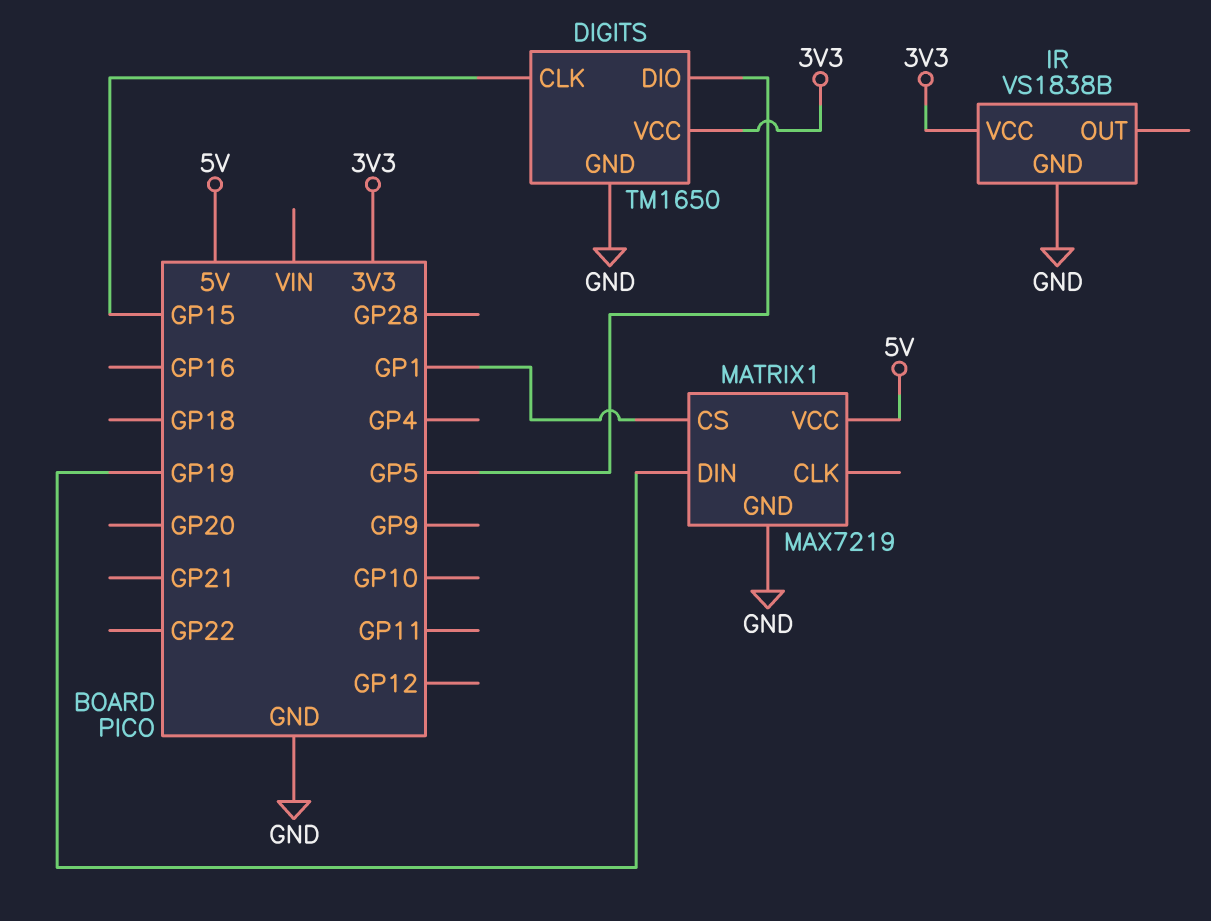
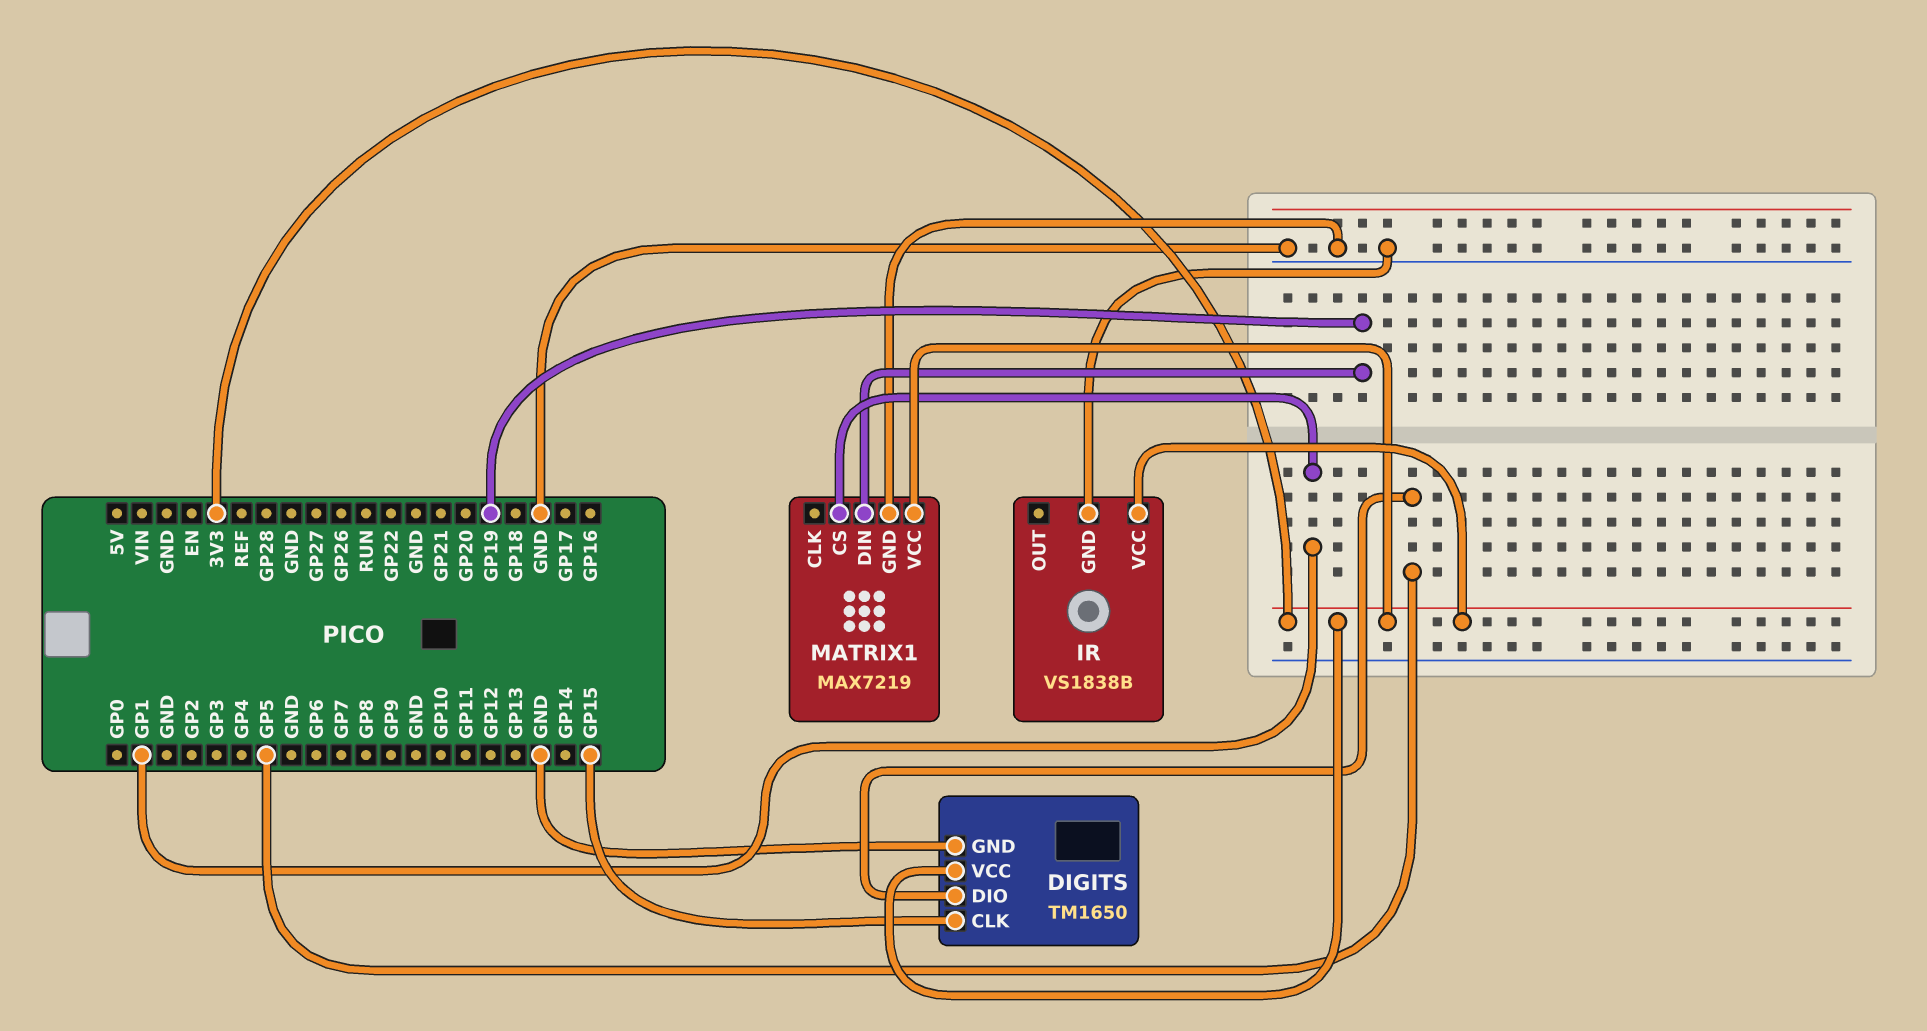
MATRIX1 pin VCC: 5V -> 3V3

